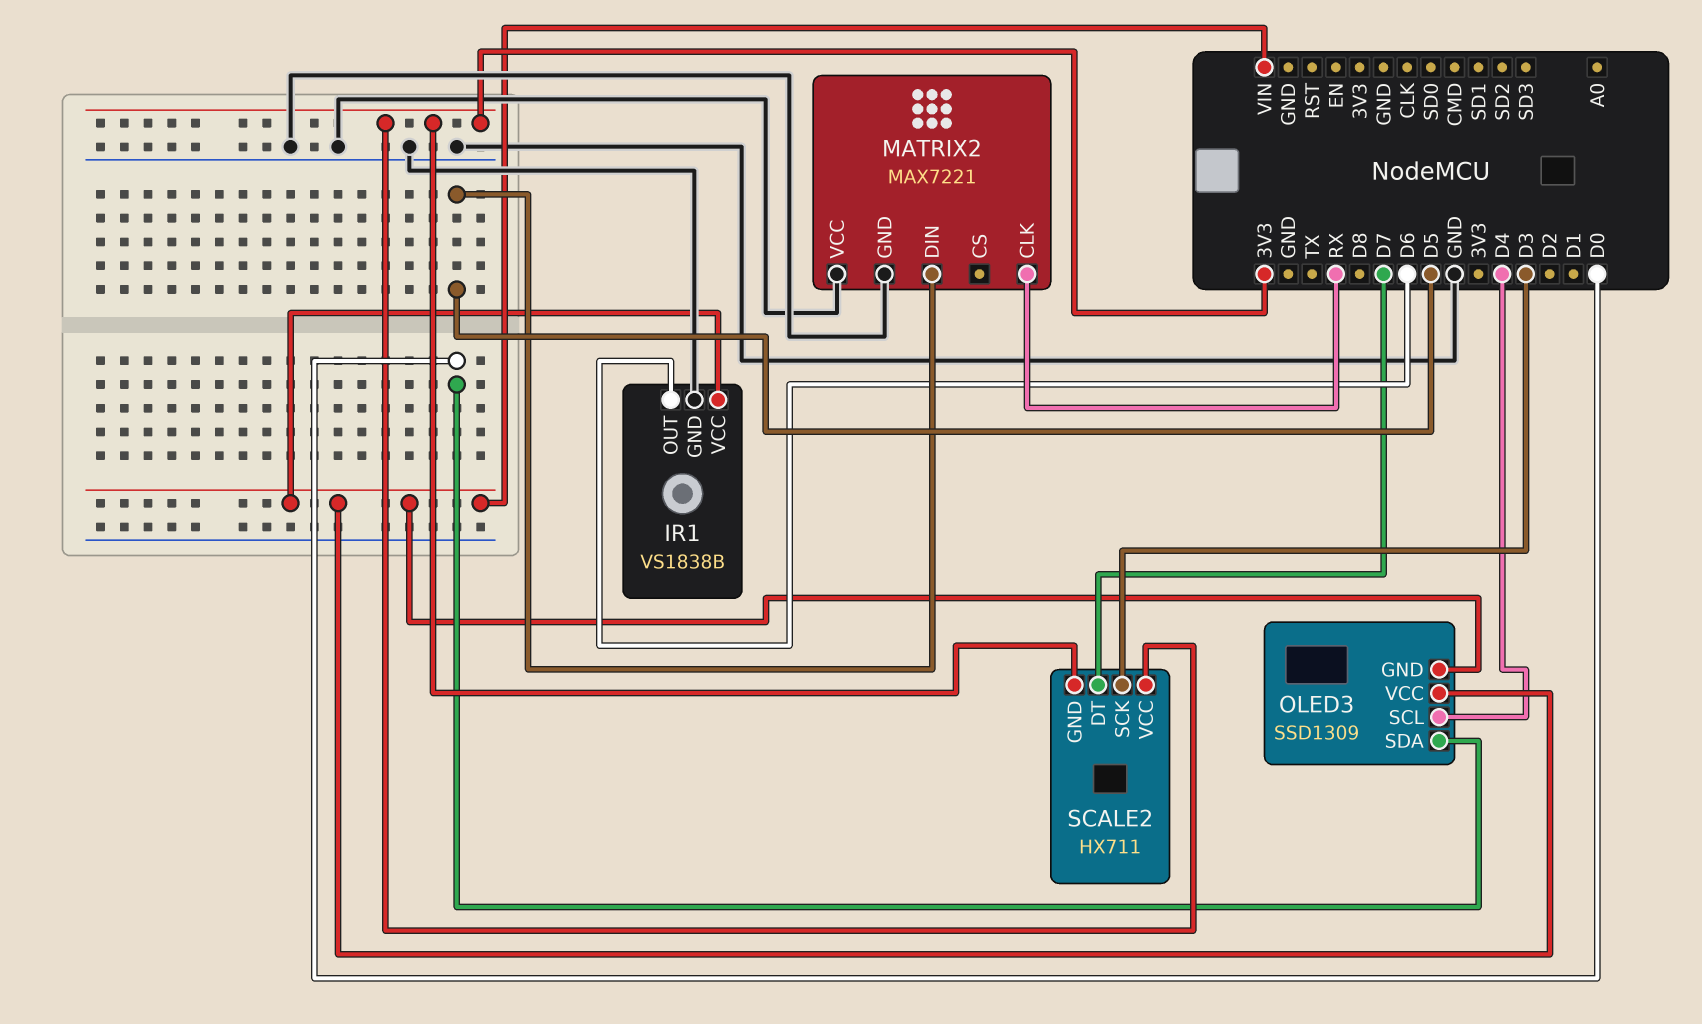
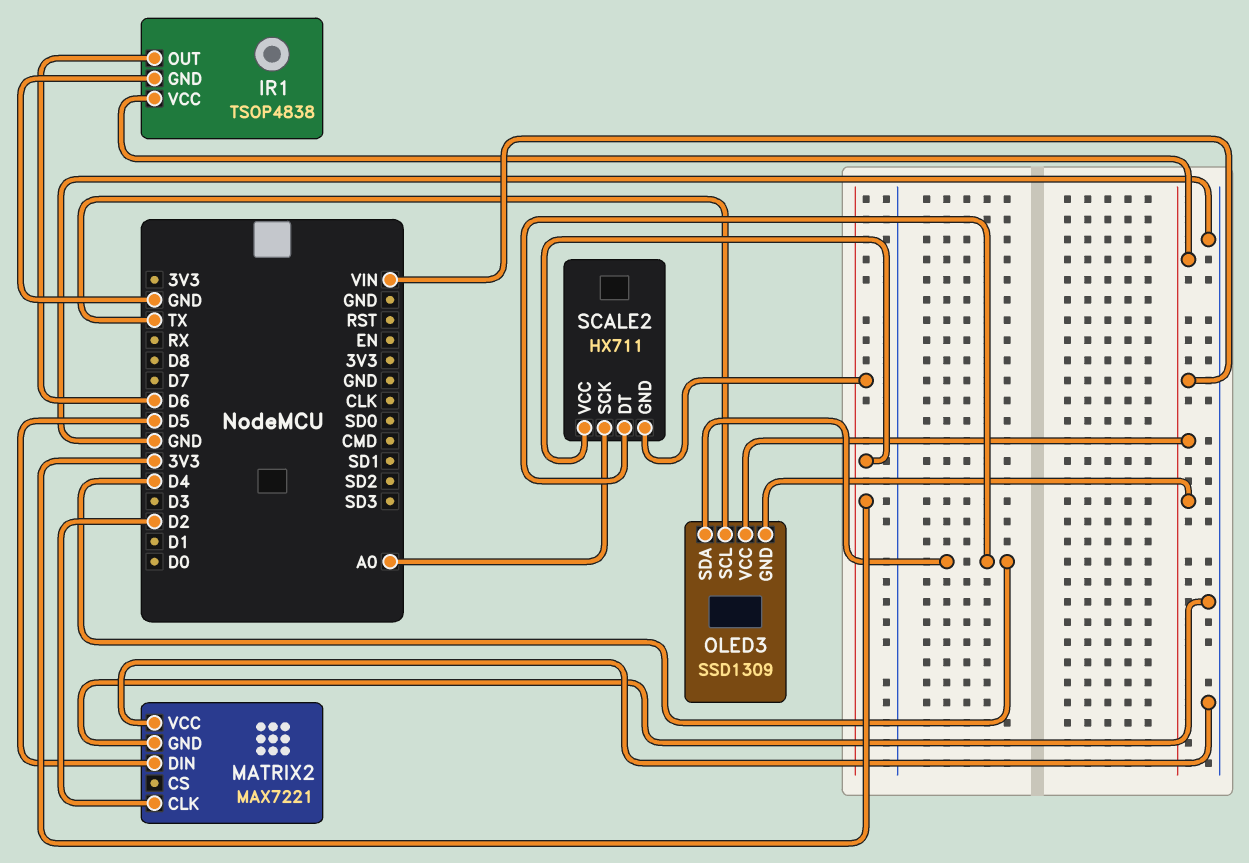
IR1: VS1838B -> TSOP4838
MATRIX2 pin CLK: RX -> D2
OLED3 pin SCL: D4 -> TX
OLED3 pin SDA: D0 -> D4
SCALE2 pin DT: D7 -> D4
SCALE2 pin SCK: D3 -> A0

